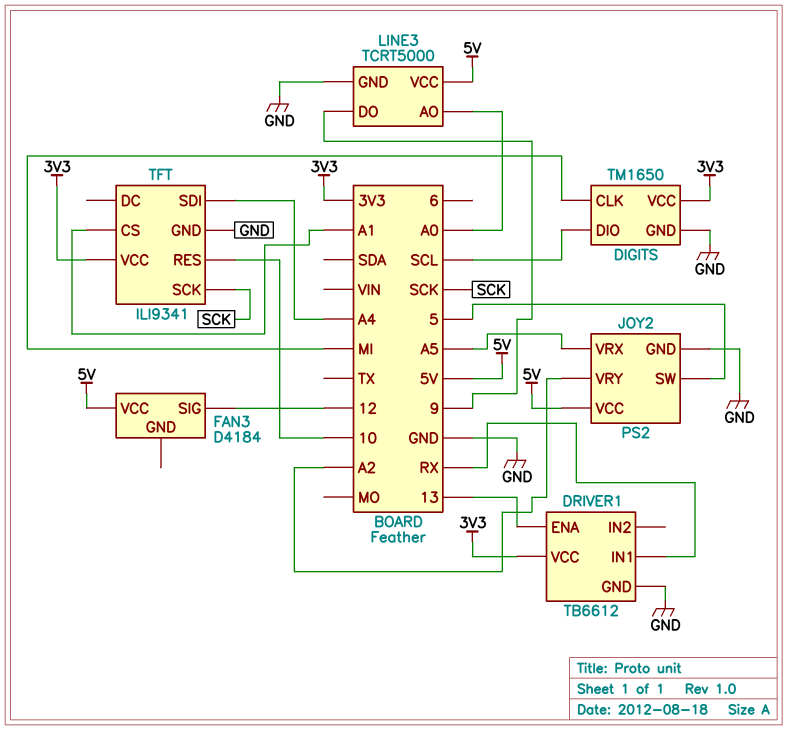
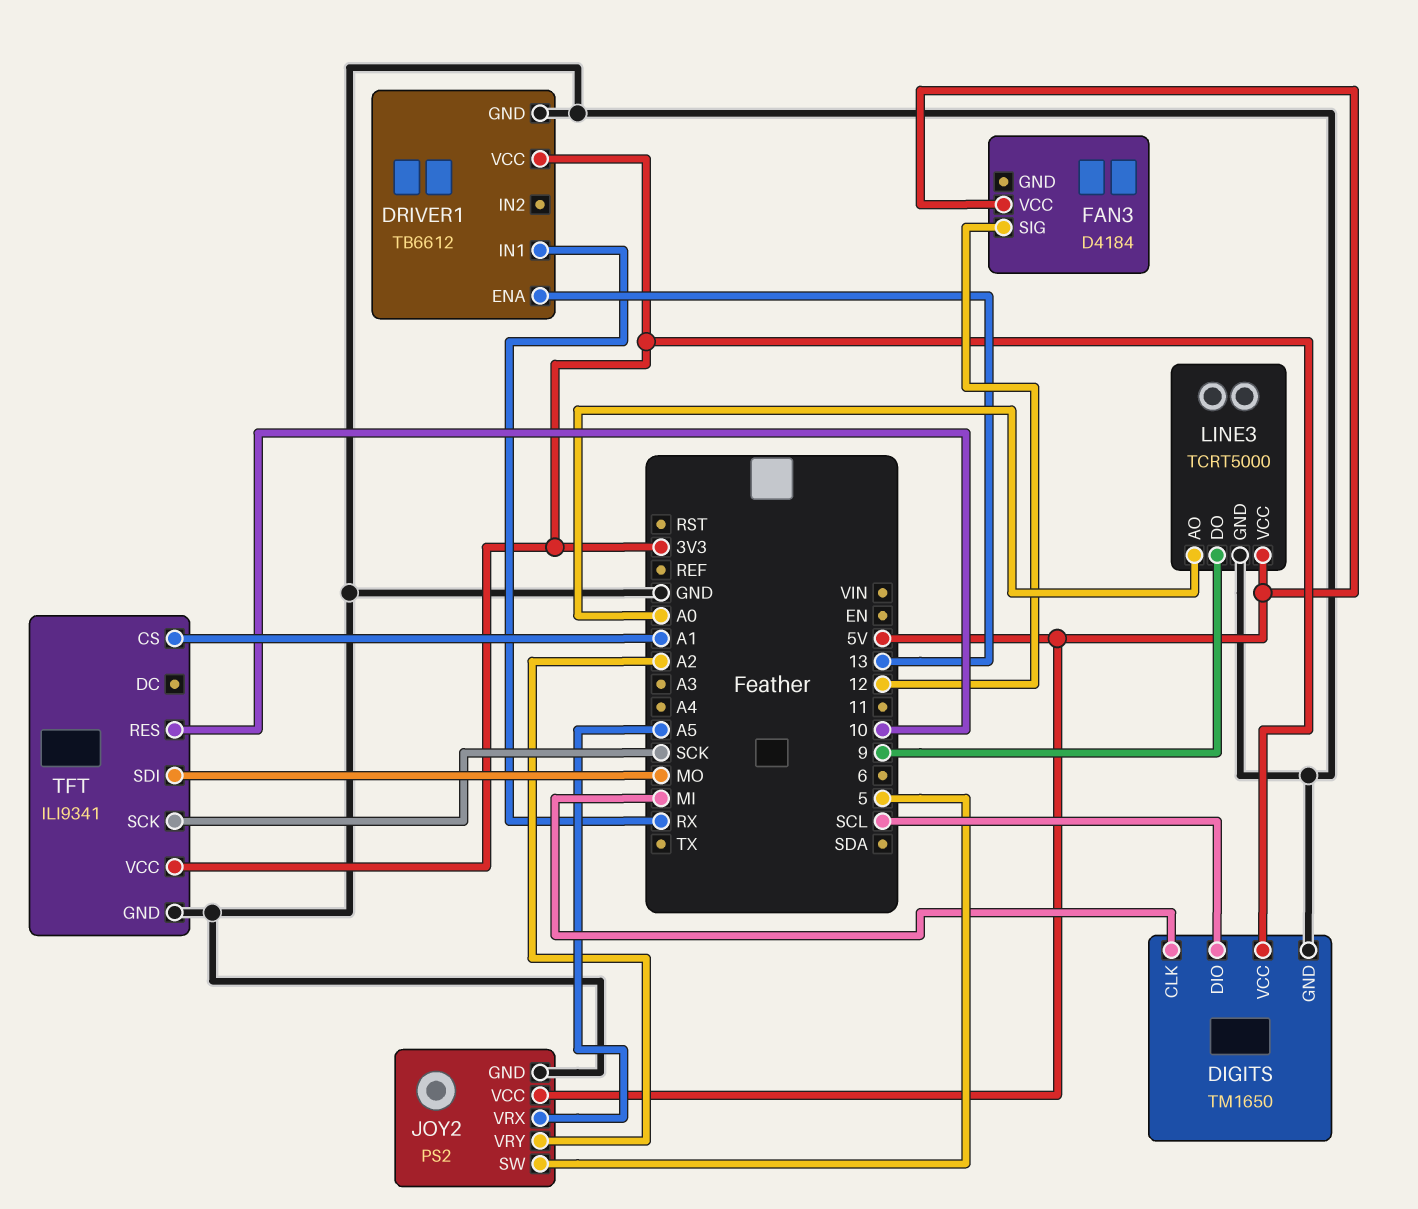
TFT pin SDI: A4 -> MO

